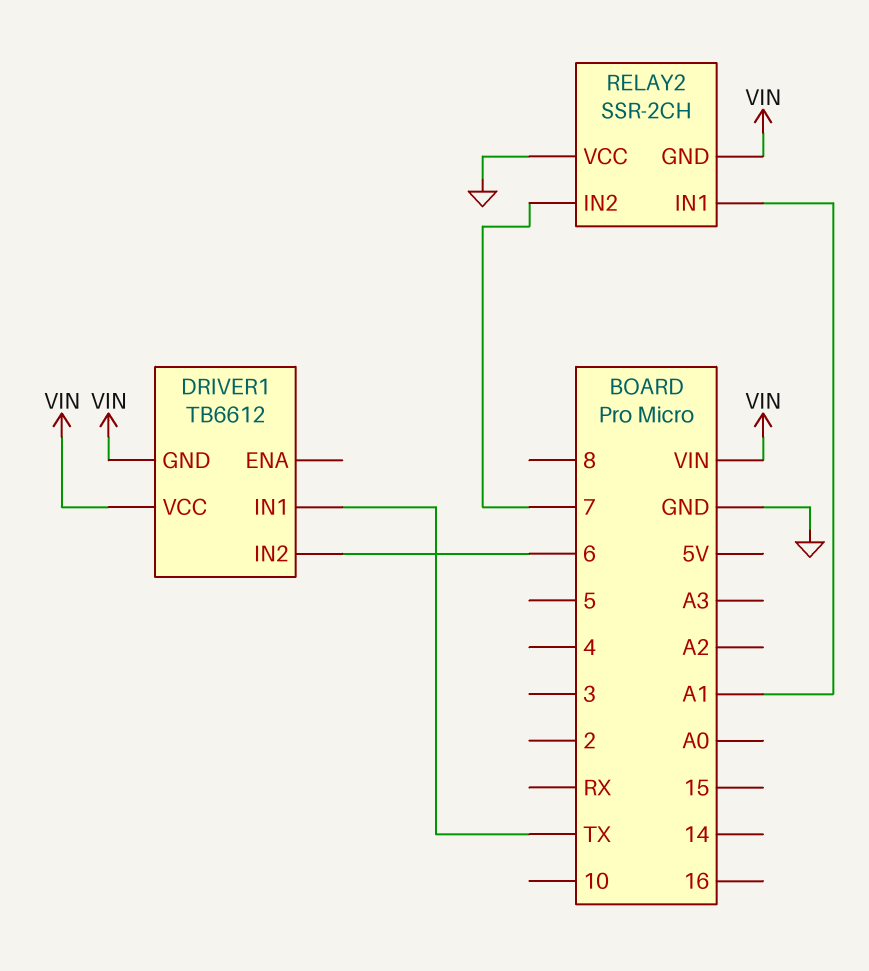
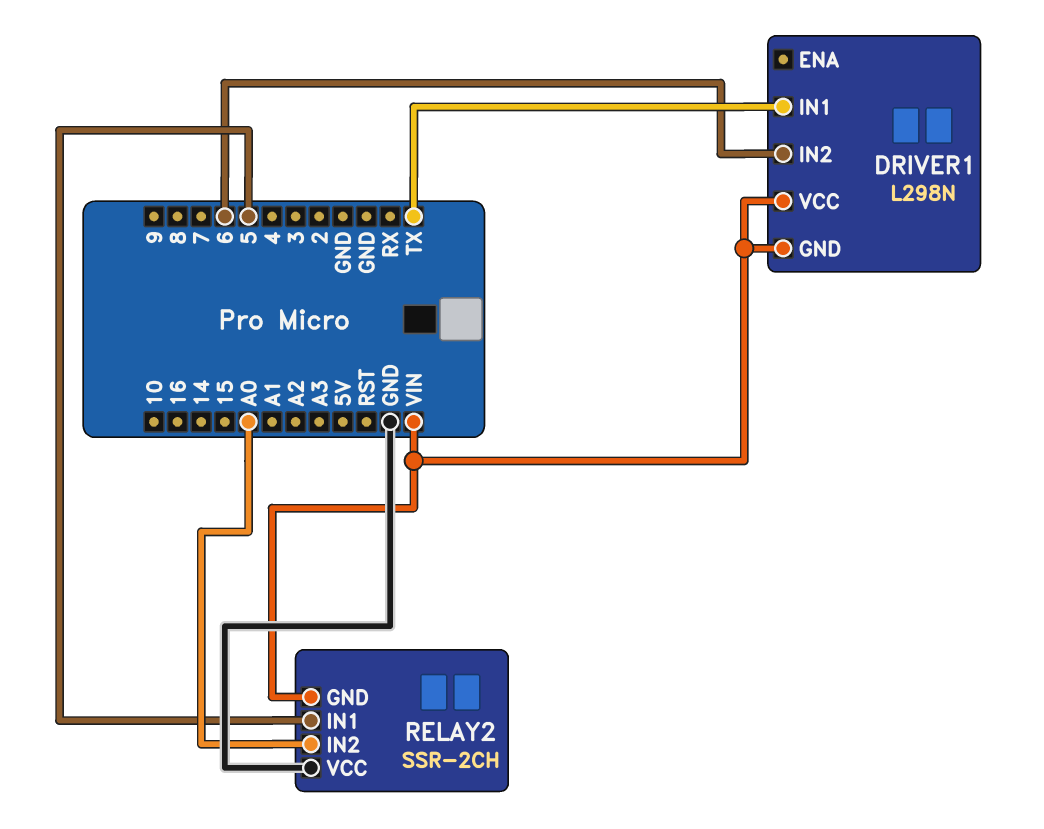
DRIVER1: TB6612 -> L298N
RELAY2 pin IN1: A1 -> 5
RELAY2 pin IN2: 7 -> A0

